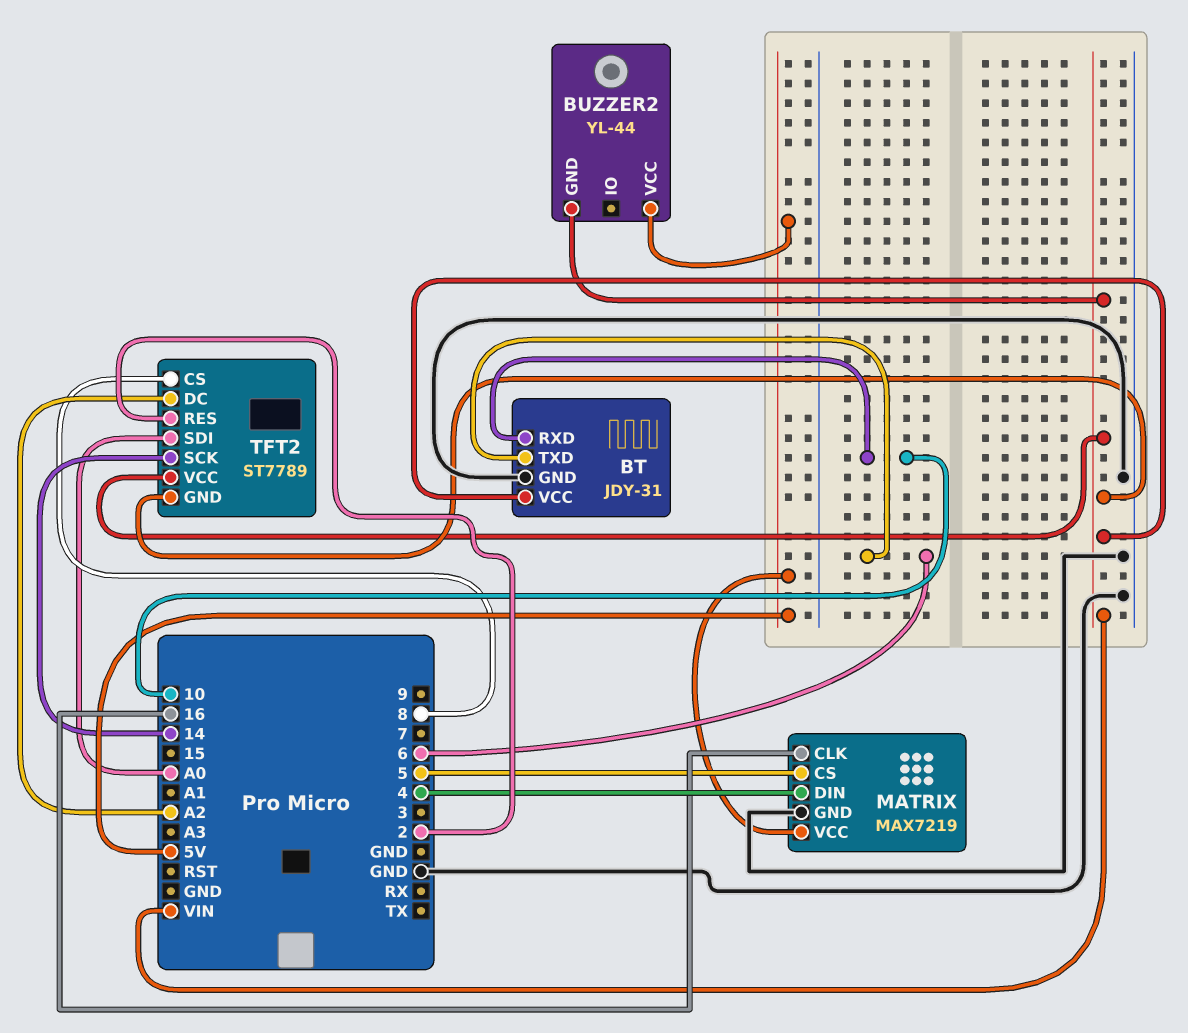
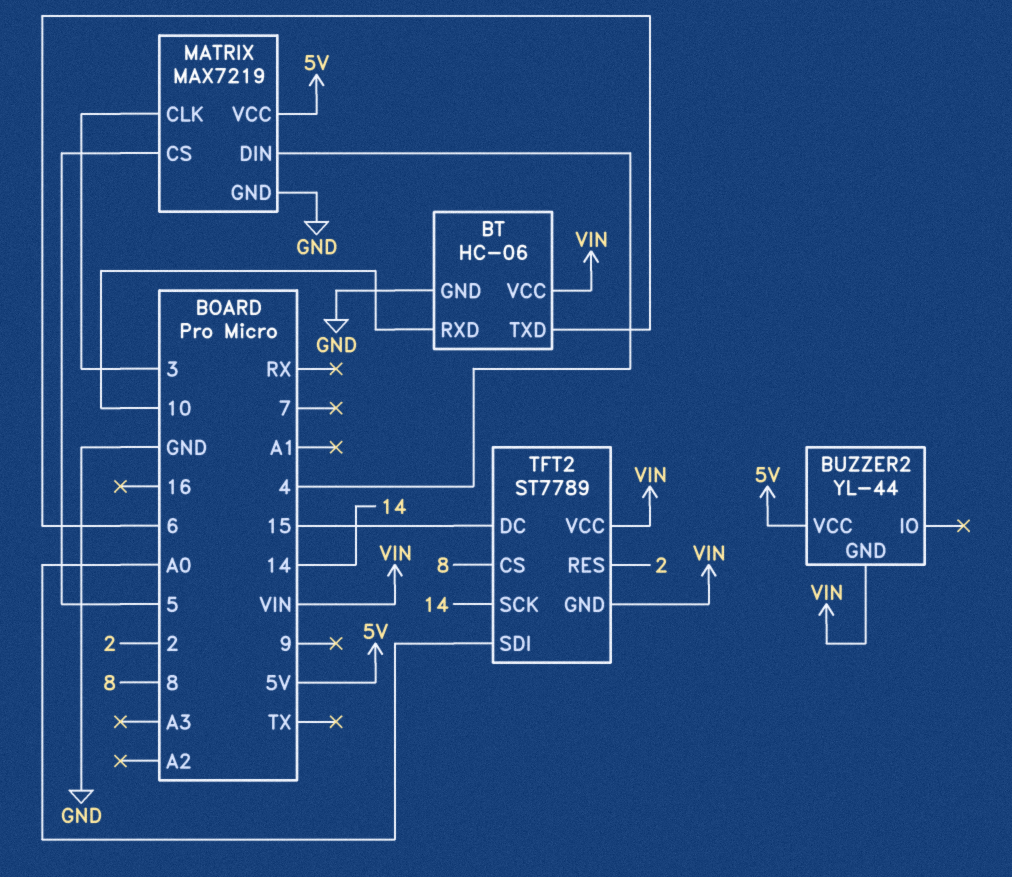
BT: JDY-31 -> HC-06
MATRIX pin CLK: 16 -> 3
TFT2 pin DC: A2 -> 15

